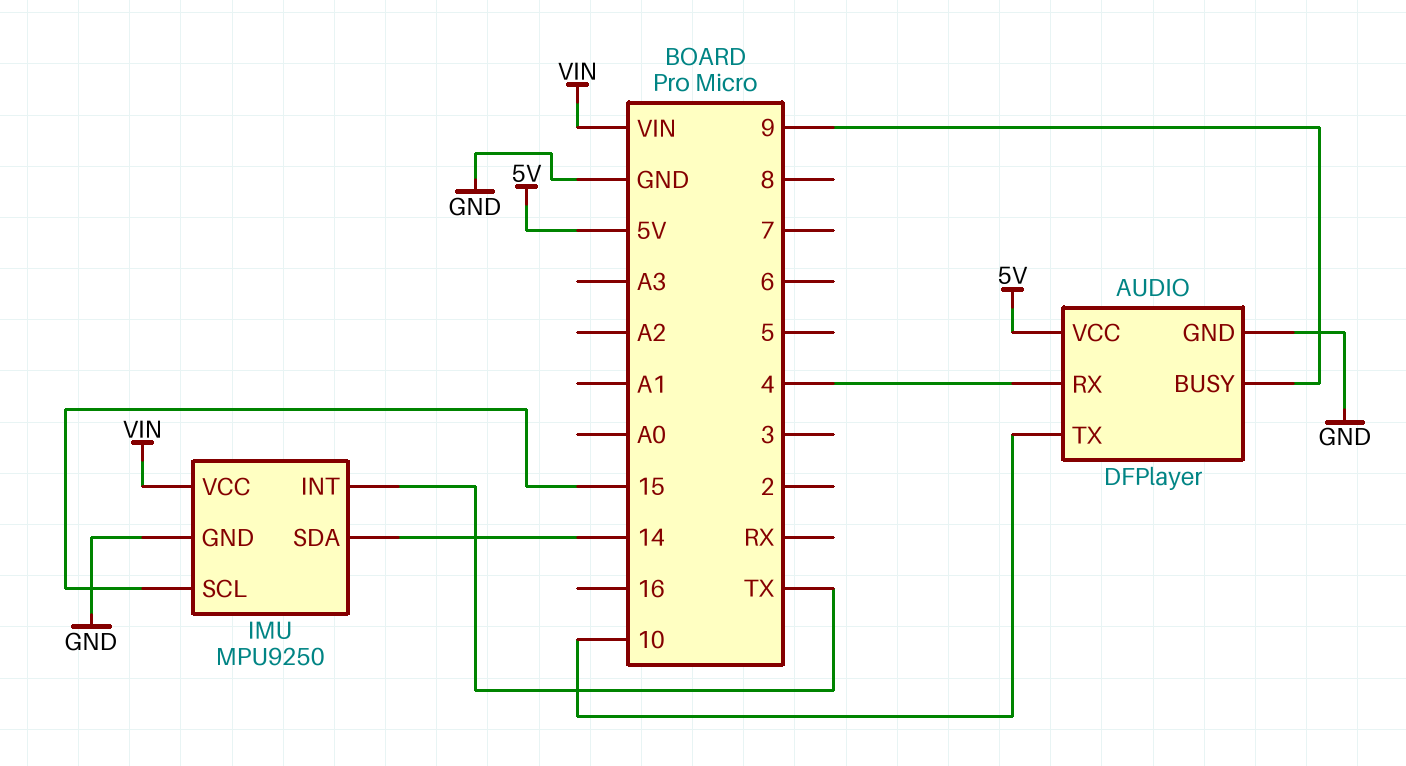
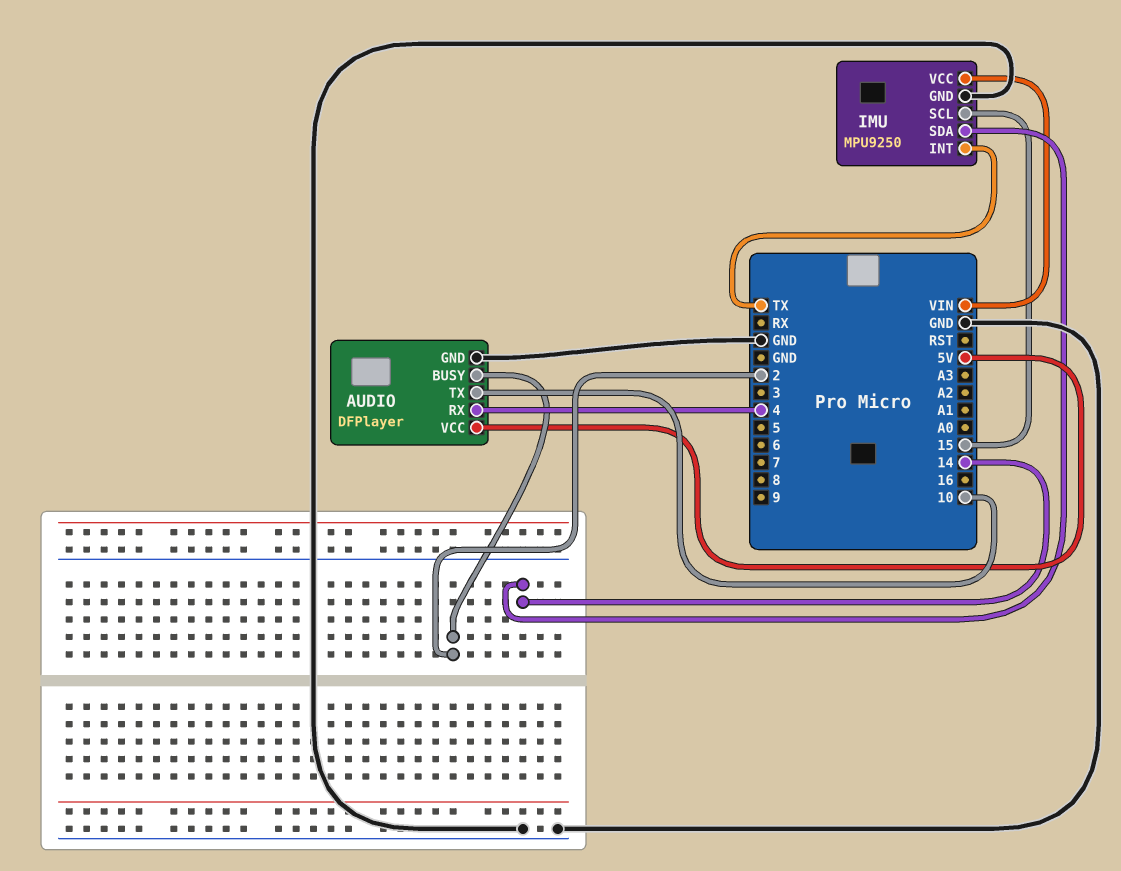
AUDIO pin BUSY: 9 -> 2

